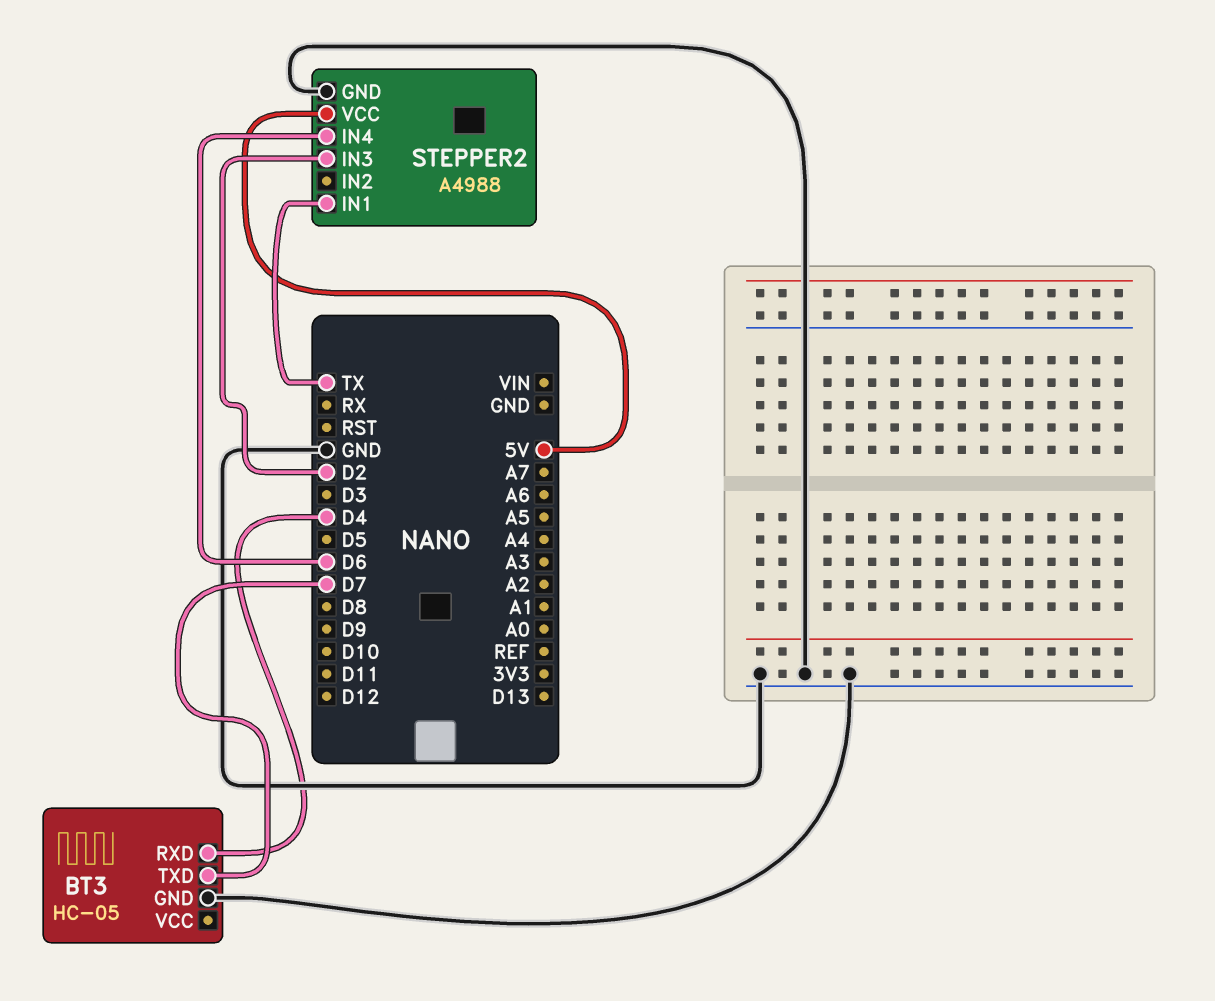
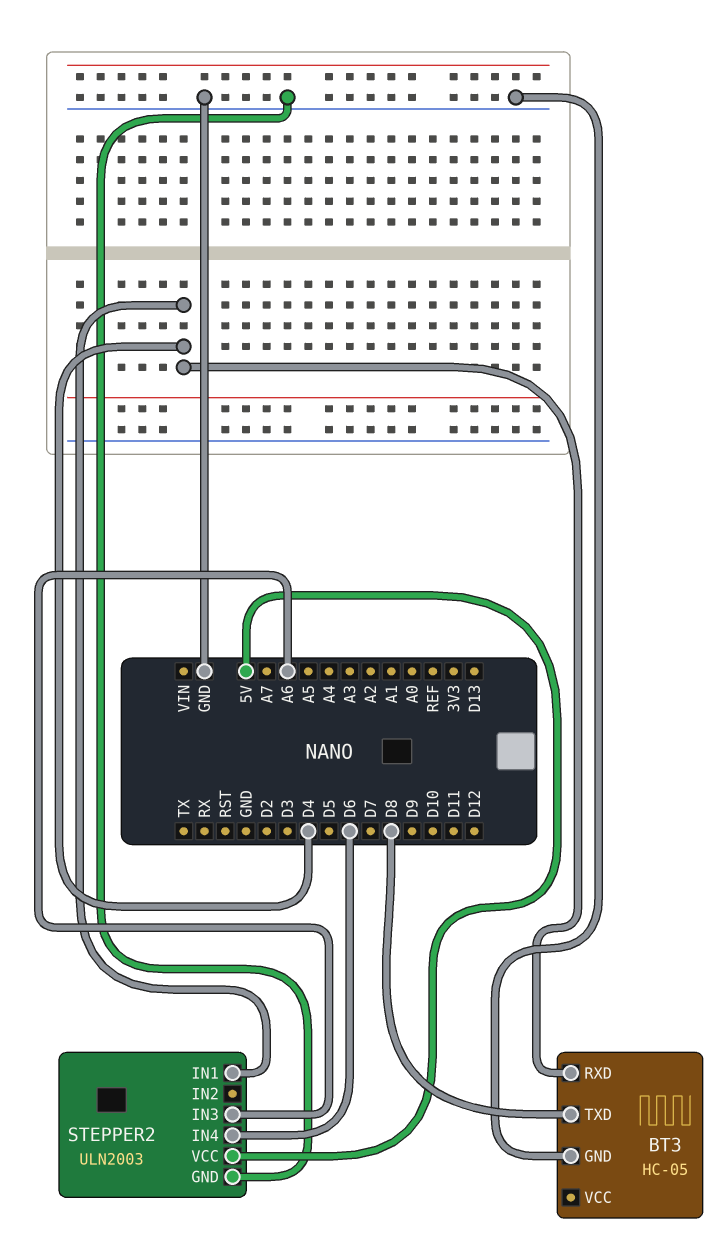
BT3 pin TXD: D7 -> D8
STEPPER2: A4988 -> ULN2003
STEPPER2 pin IN1: TX -> D4
STEPPER2 pin IN3: D2 -> A6

